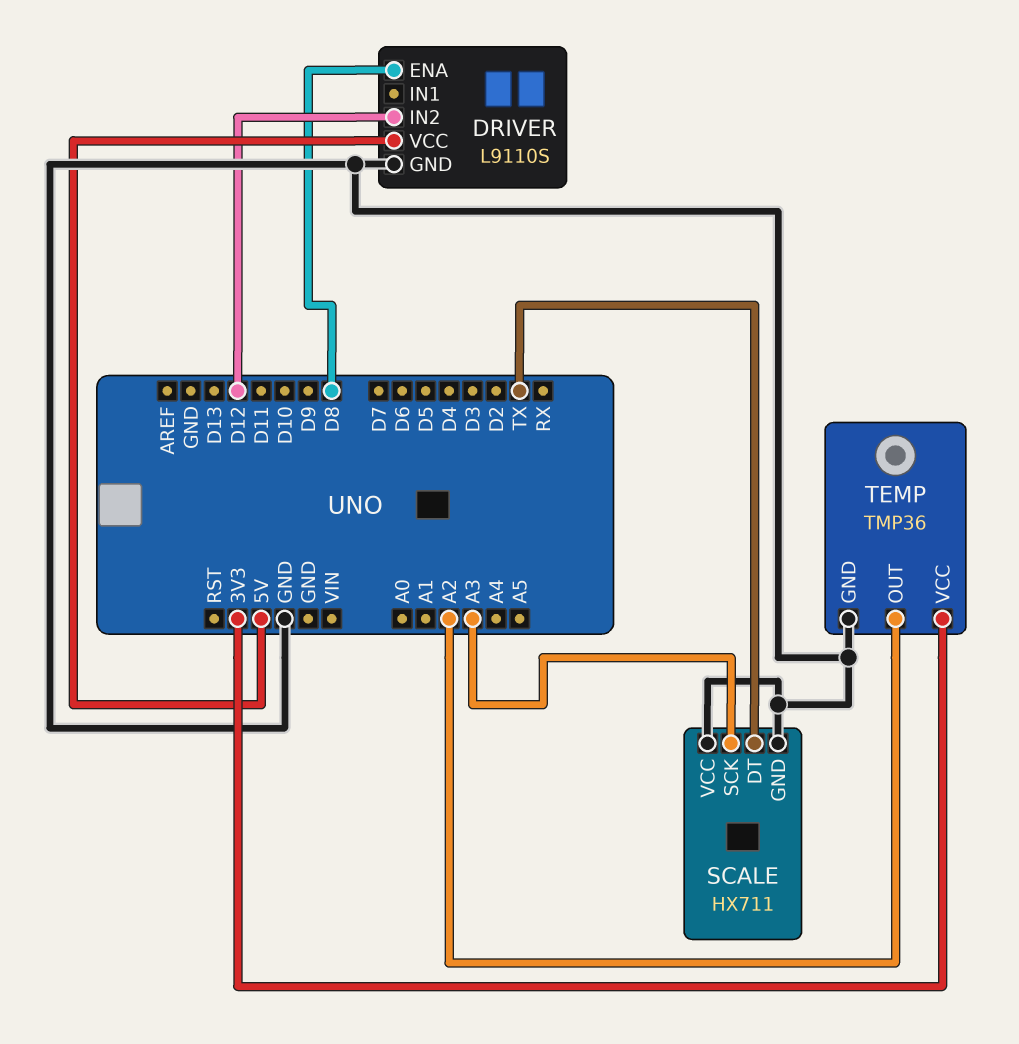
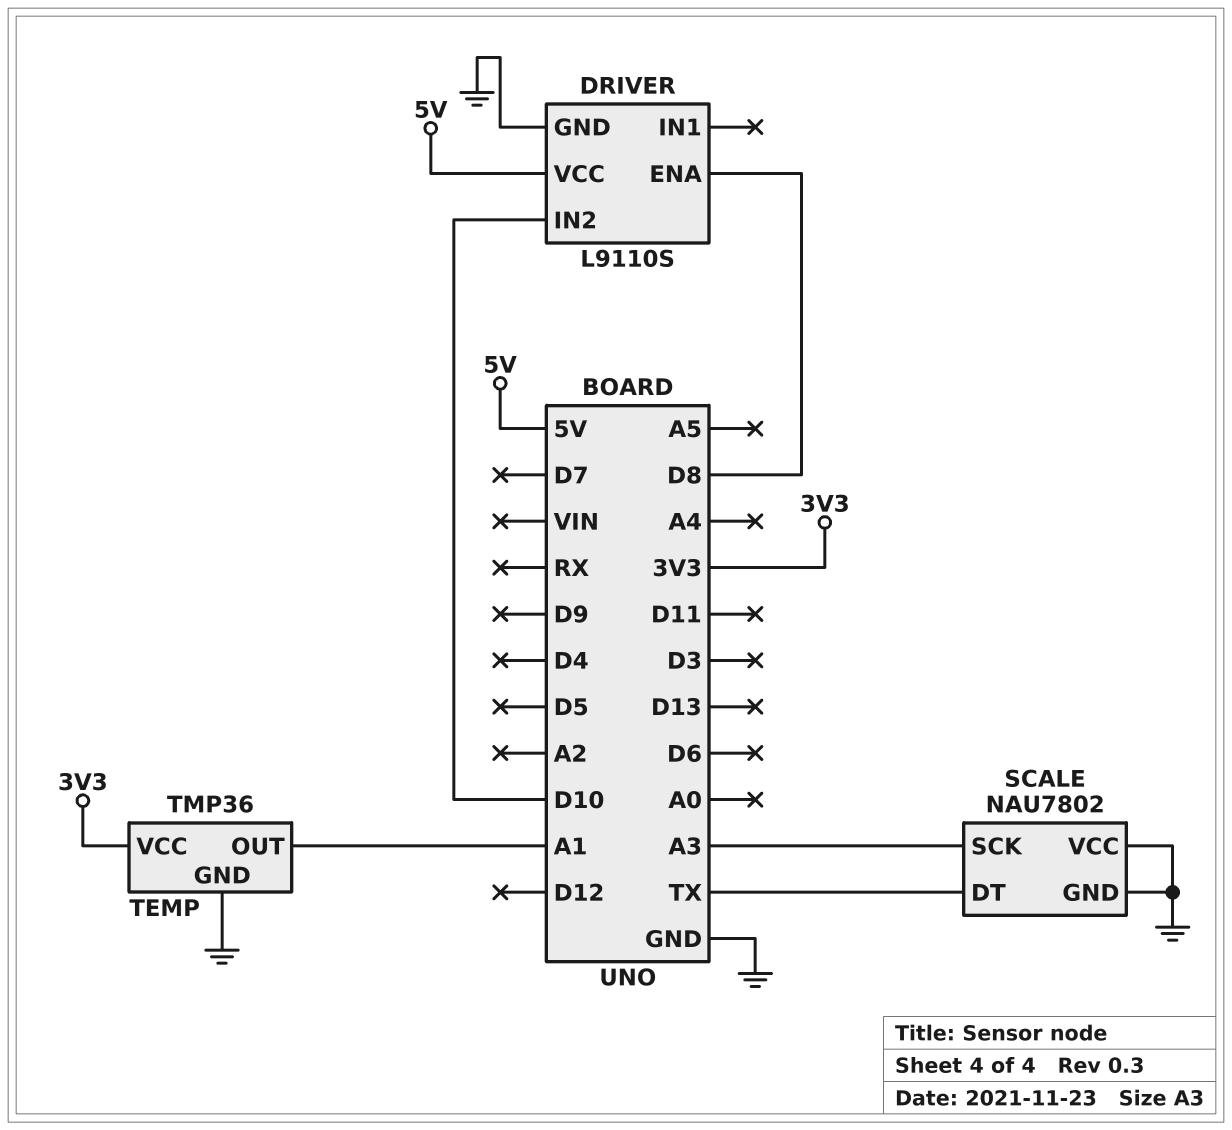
DRIVER pin IN2: D12 -> D10
SCALE: HX711 -> NAU7802
TEMP pin OUT: A2 -> A1

